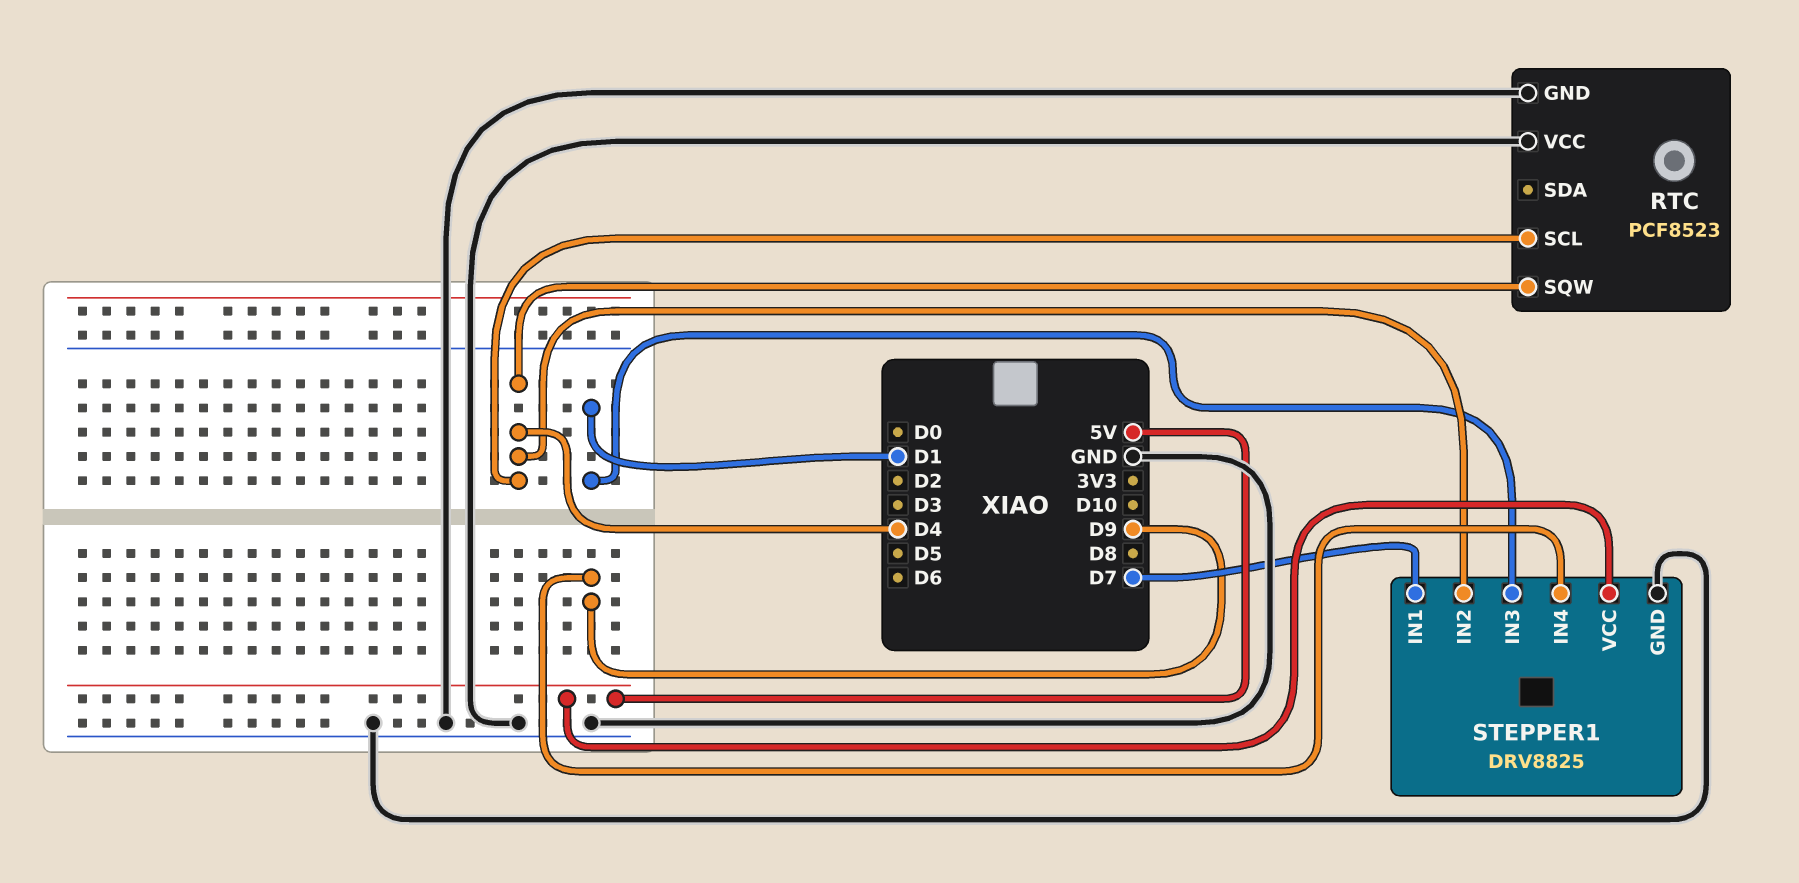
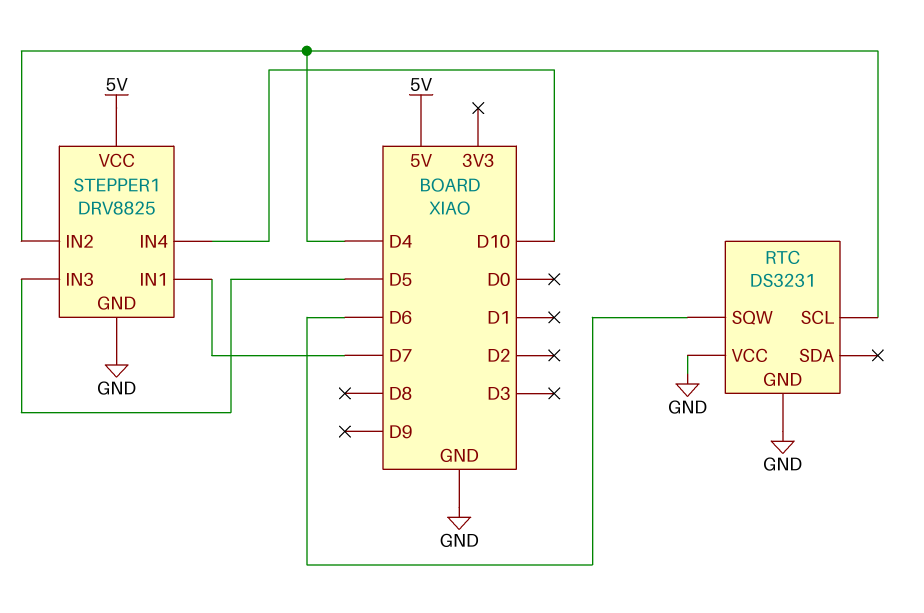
RTC: PCF8523 -> DS3231
RTC pin SQW: D4 -> D6
STEPPER1 pin IN3: D1 -> D5
STEPPER1 pin IN4: D9 -> D10

